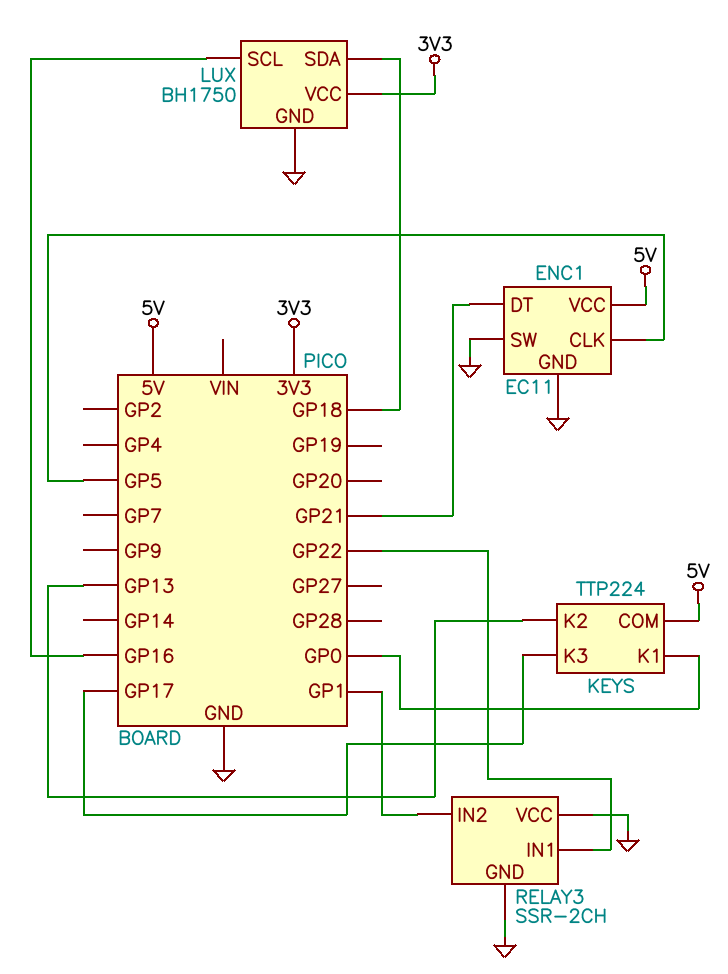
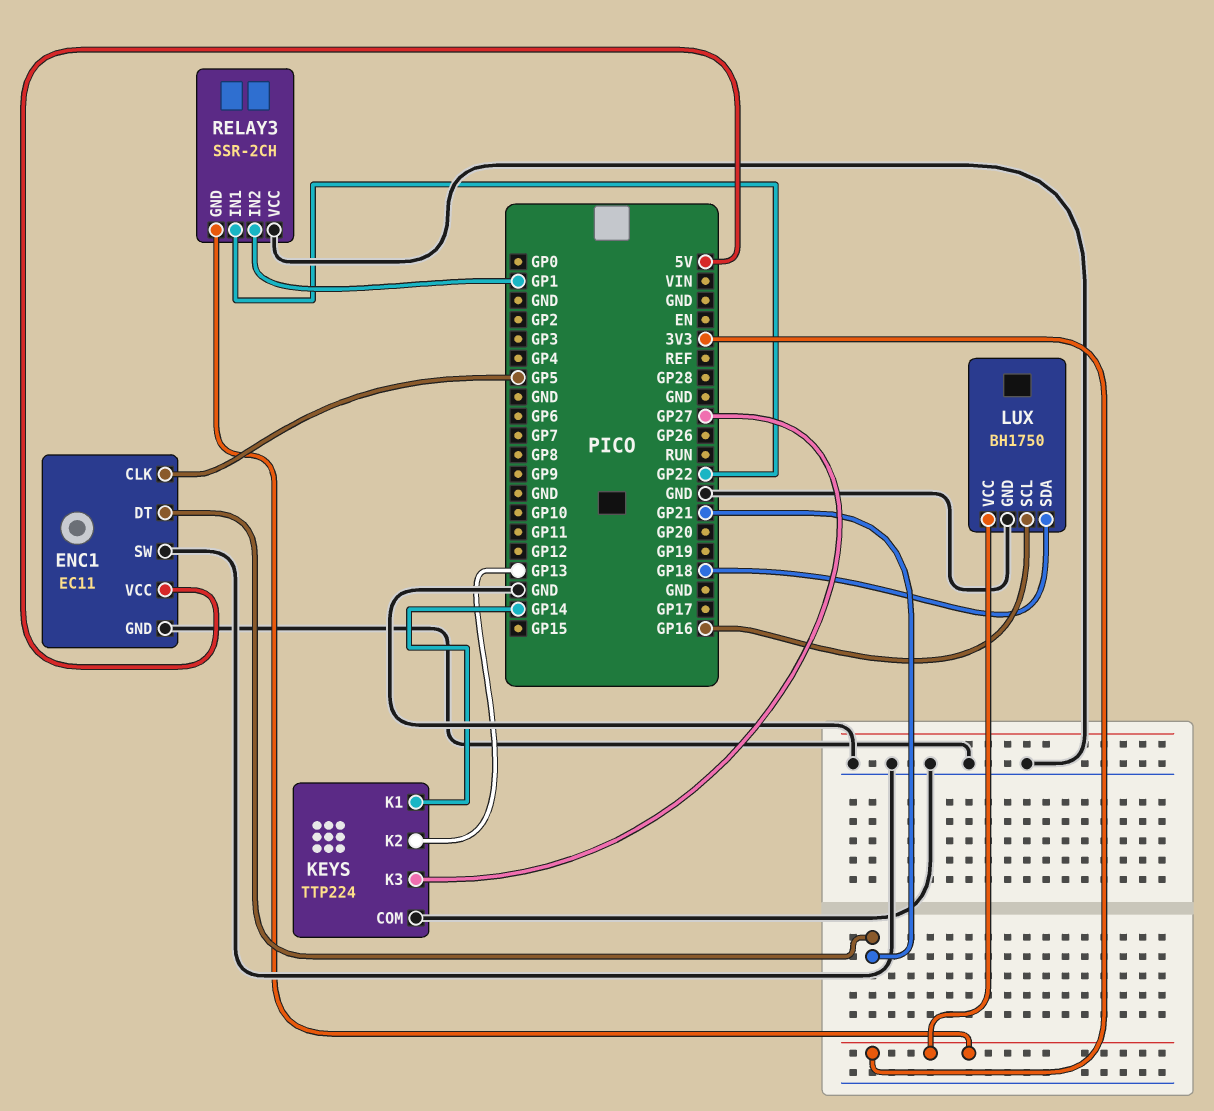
KEYS pin COM: 5V -> GND
KEYS pin K1: GP0 -> GP14
KEYS pin K3: GP17 -> GP27
RELAY3 pin GND: GND -> 3V3

